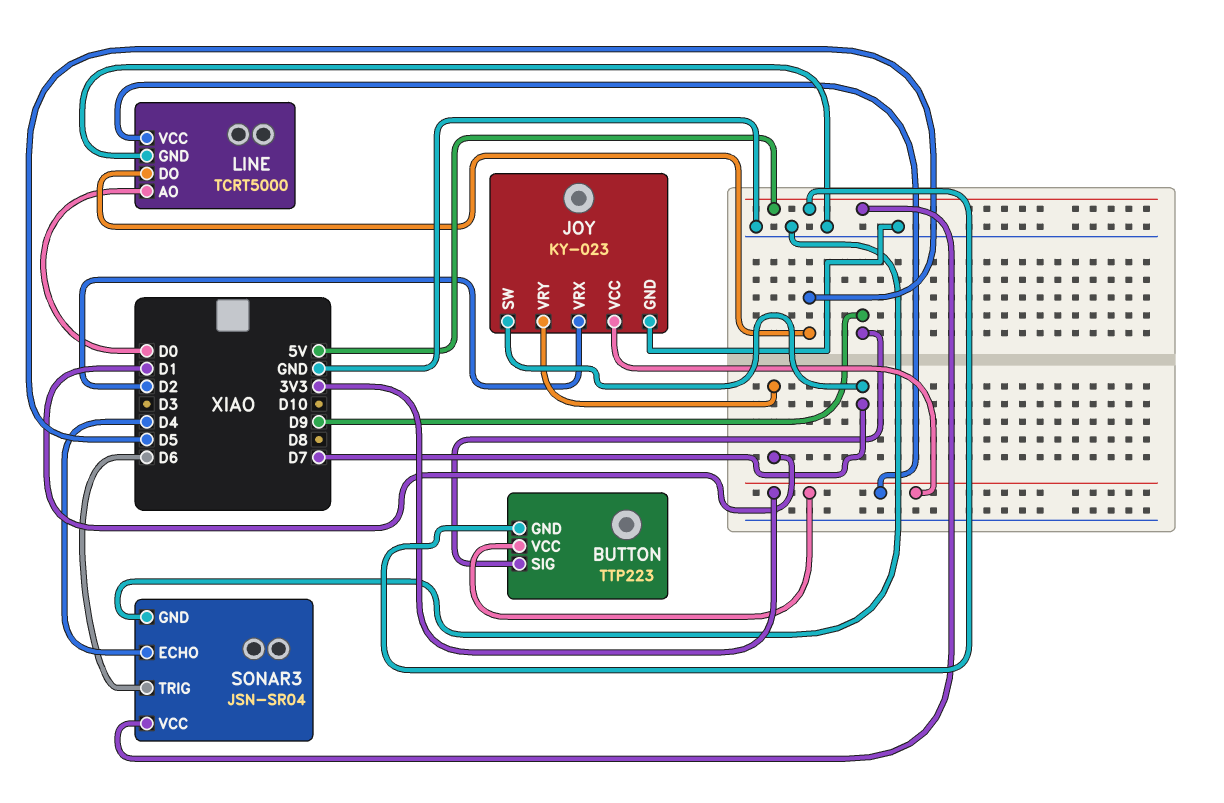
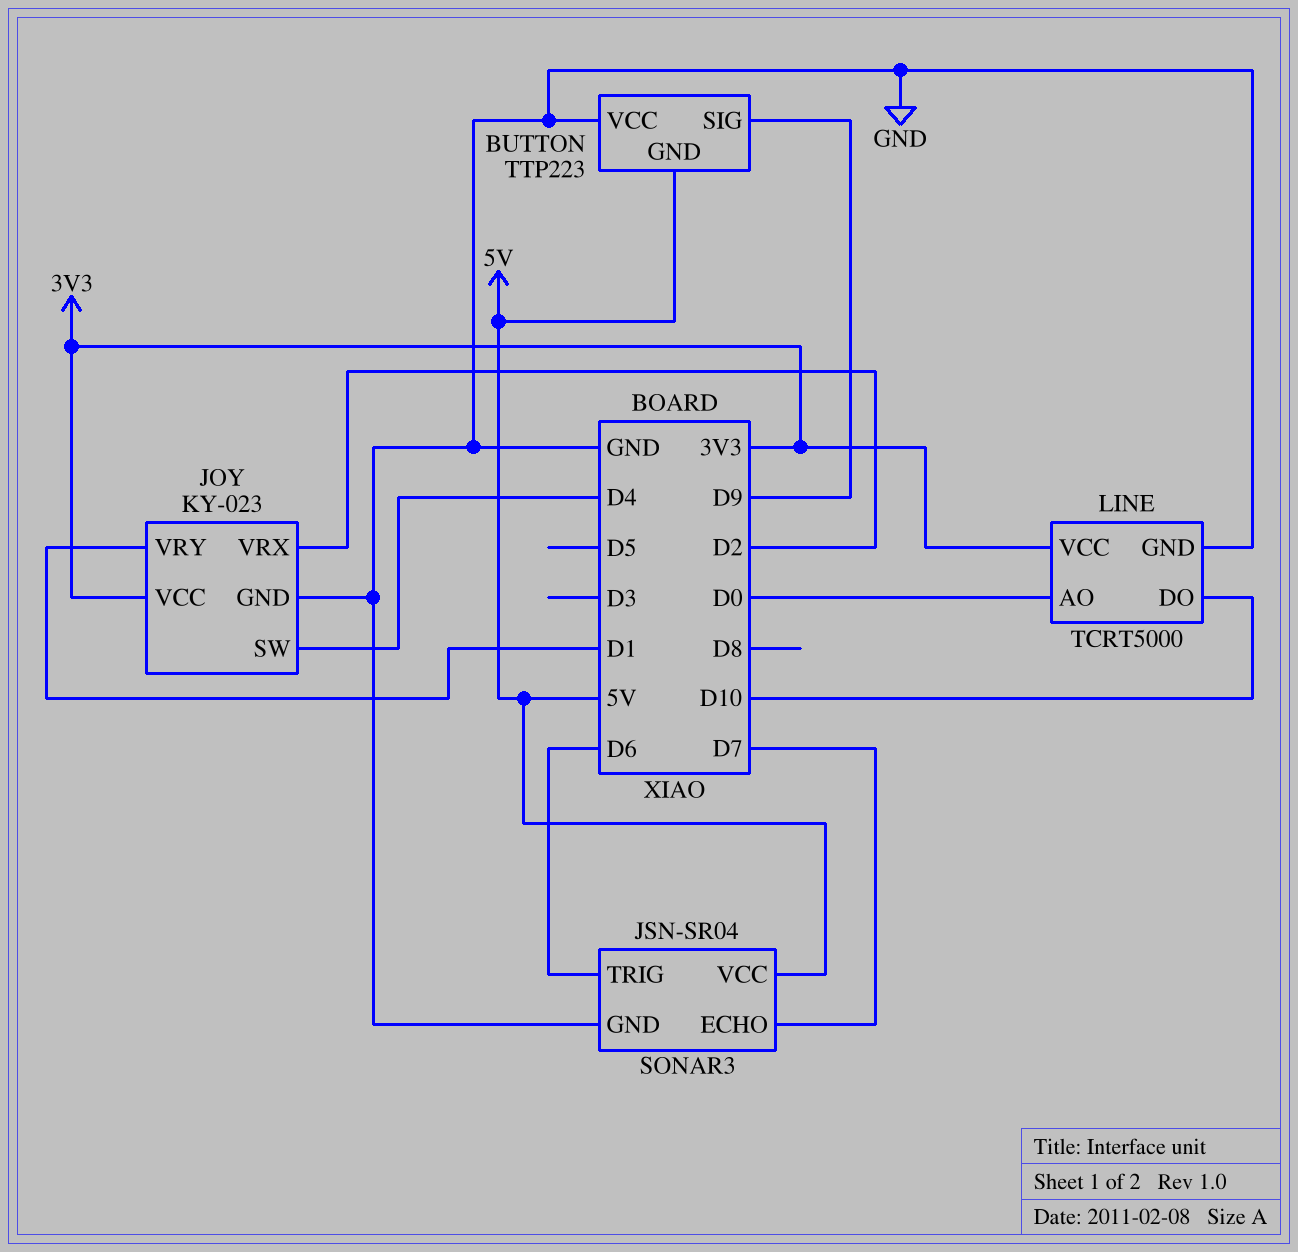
BUTTON pin VCC: 3V3 -> GND
JOY pin SW: D7 -> D4
LINE pin DO: D5 -> D10
SONAR3 pin ECHO: D4 -> D7

